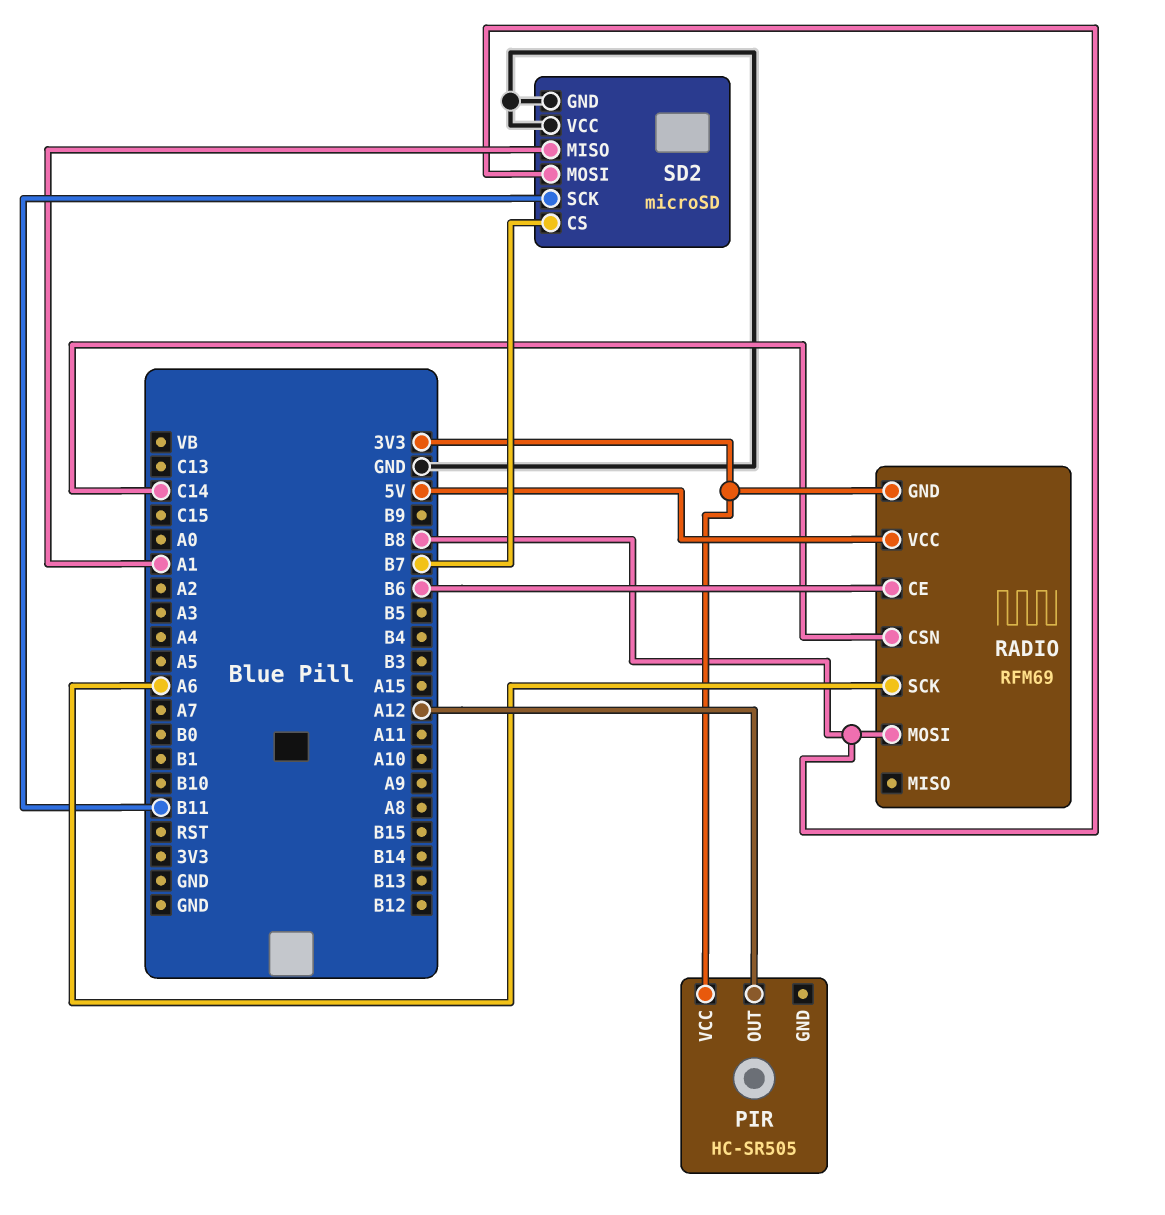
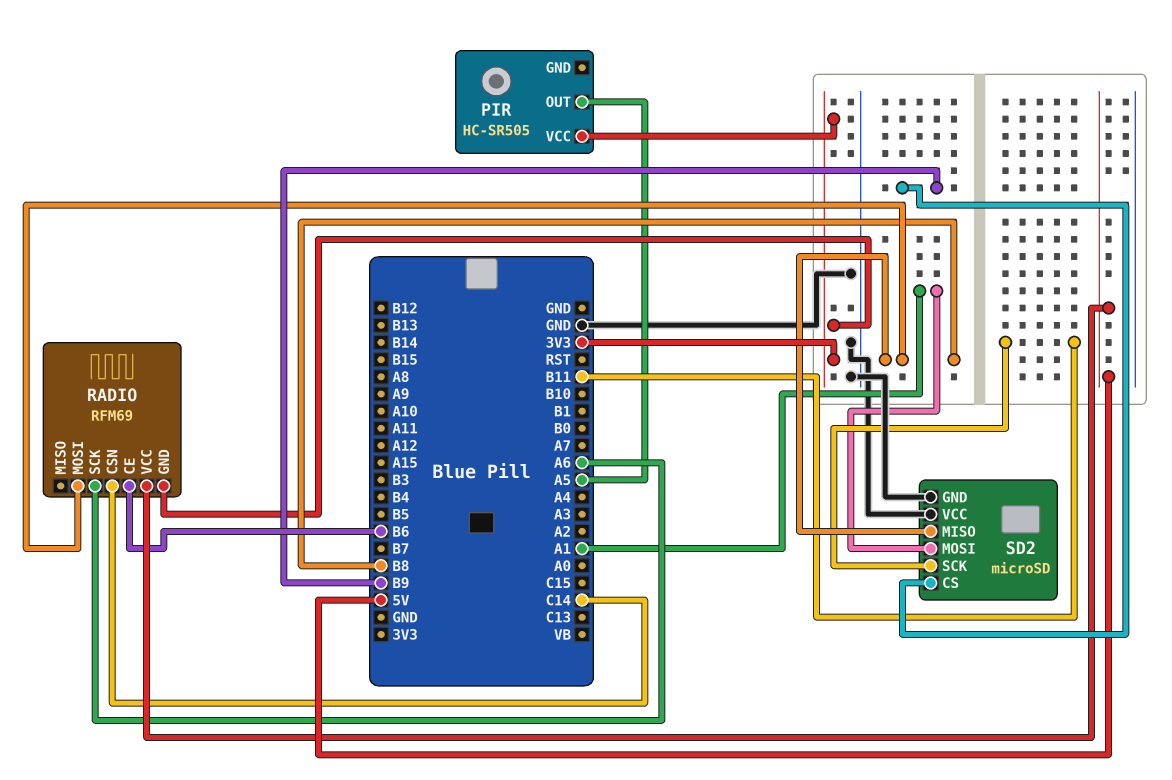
PIR pin OUT: A12 -> A5
SD2 pin CS: B7 -> B9
SD2 pin MISO: A1 -> B8
SD2 pin MOSI: B8 -> A1

